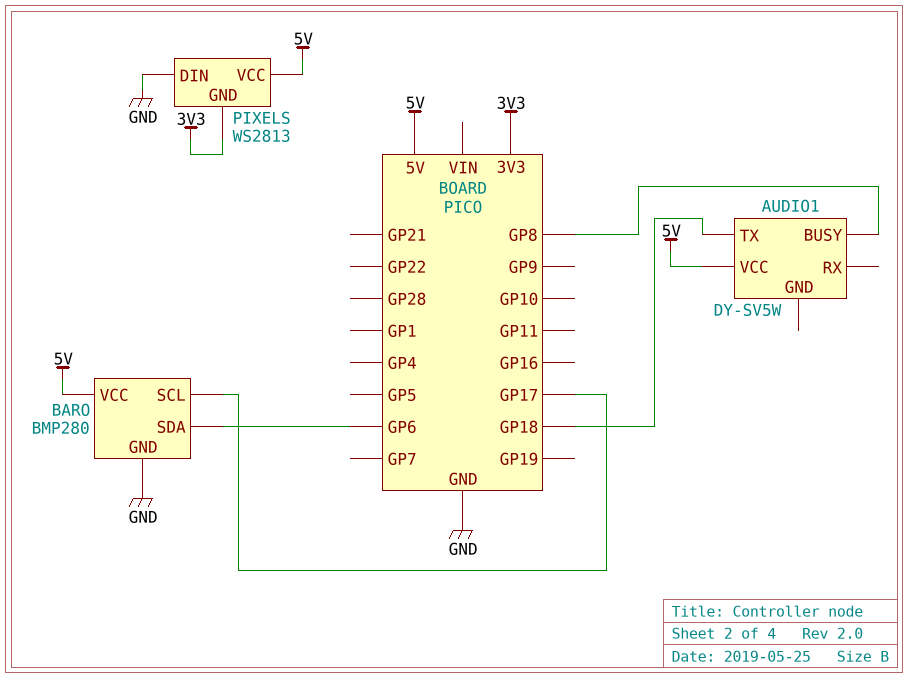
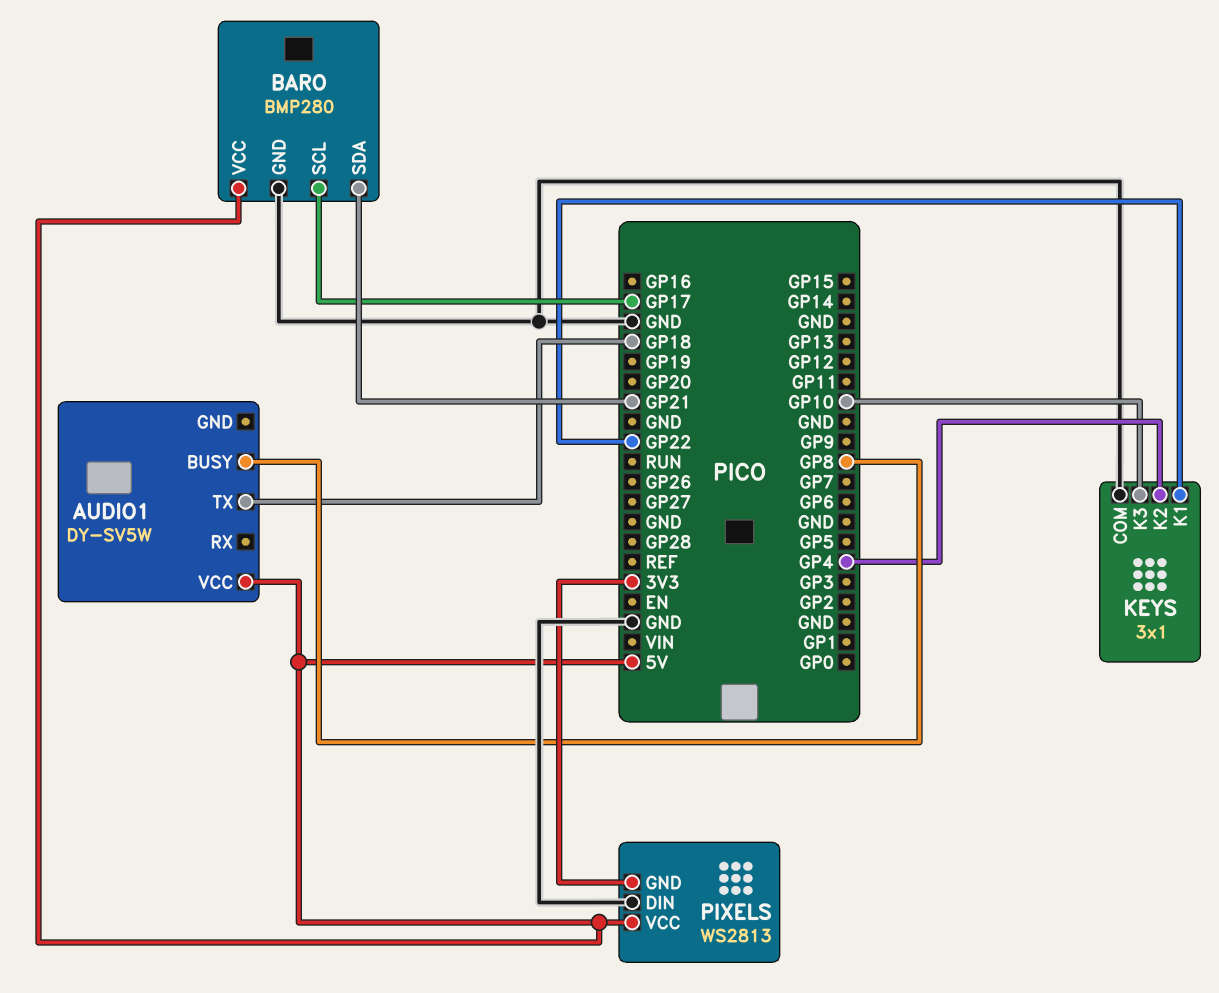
BARO pin SDA: GP6 -> GP21
KEYS: none -> 3x1
KEYS pin COM: none -> GND
KEYS pin K1: none -> GP22
KEYS pin K2: none -> GP4
KEYS pin K3: none -> GP10

